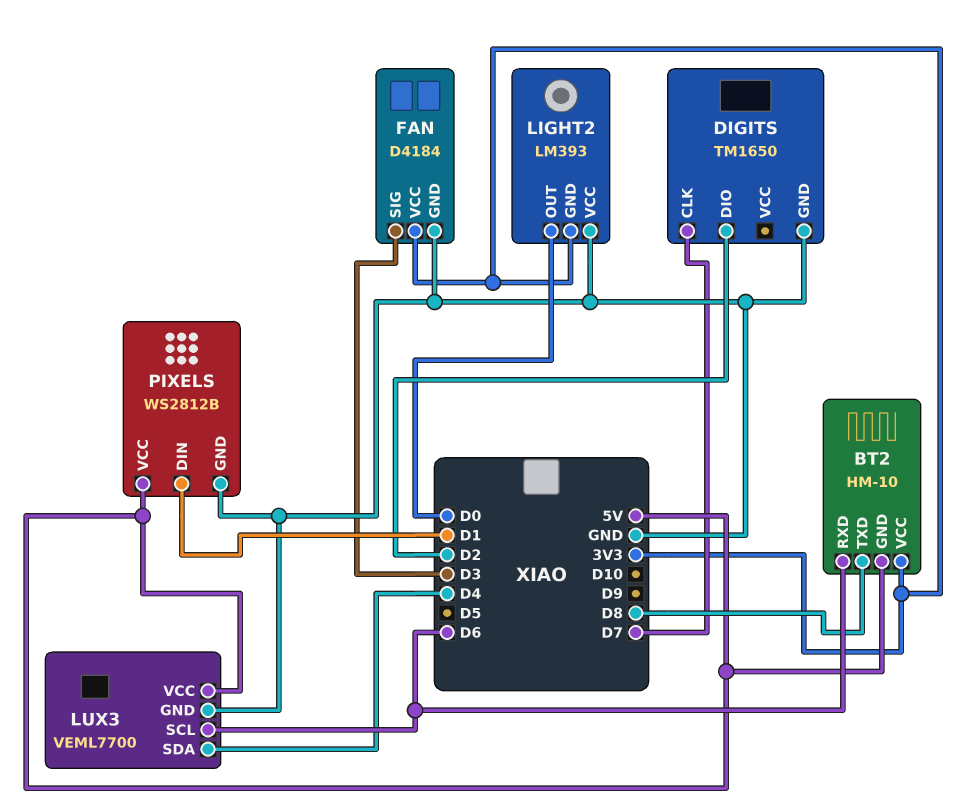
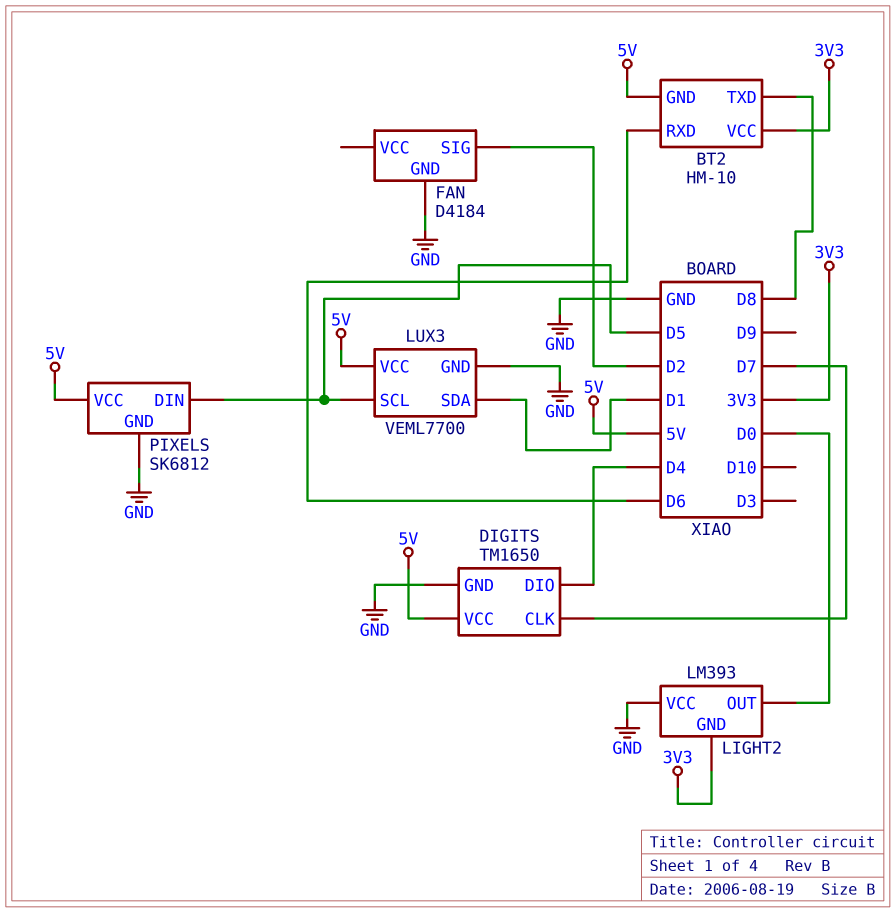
DIGITS pin DIO: D2 -> D4
DIGITS pin VCC: none -> 5V
FAN pin SIG: D3 -> D2
FAN pin VCC: 3V3 -> none
LUX3 pin SCL: D6 -> D5
LUX3 pin SDA: D4 -> D1
PIXELS: WS2812B -> SK6812
PIXELS pin DIN: D1 -> D5

